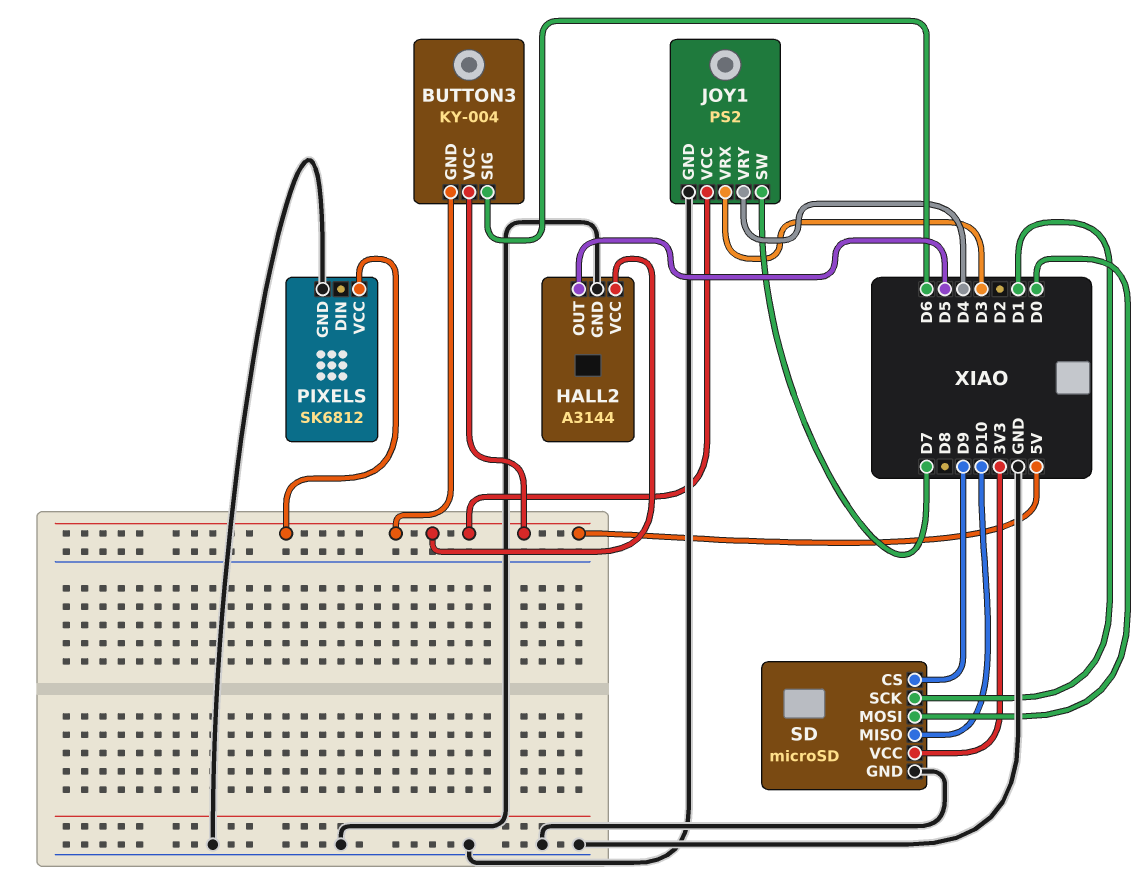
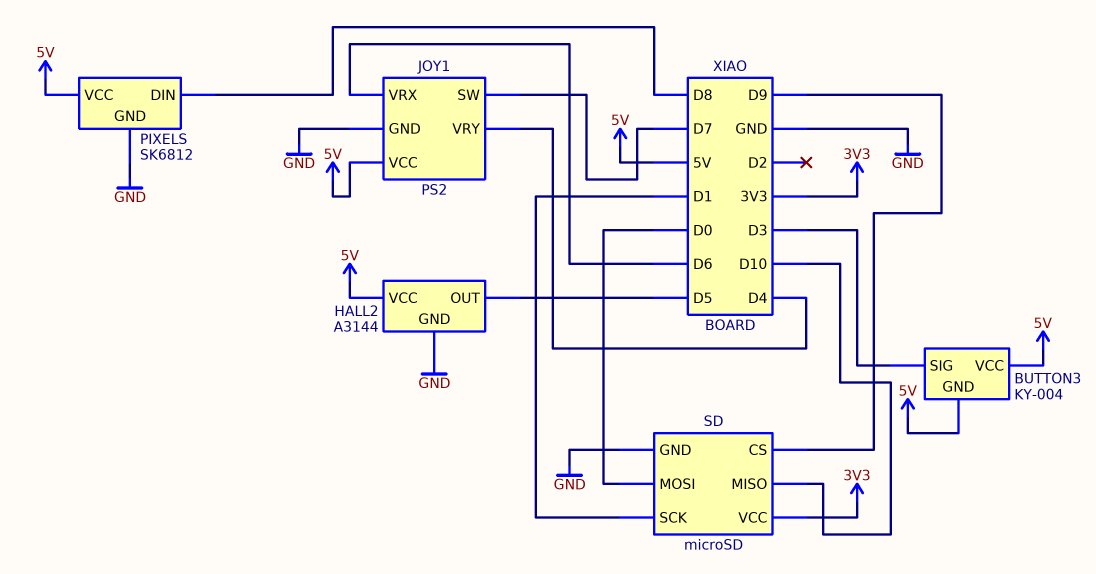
BUTTON3 pin SIG: D6 -> D3
JOY1 pin VRX: D3 -> D6
PIXELS pin DIN: none -> D8

